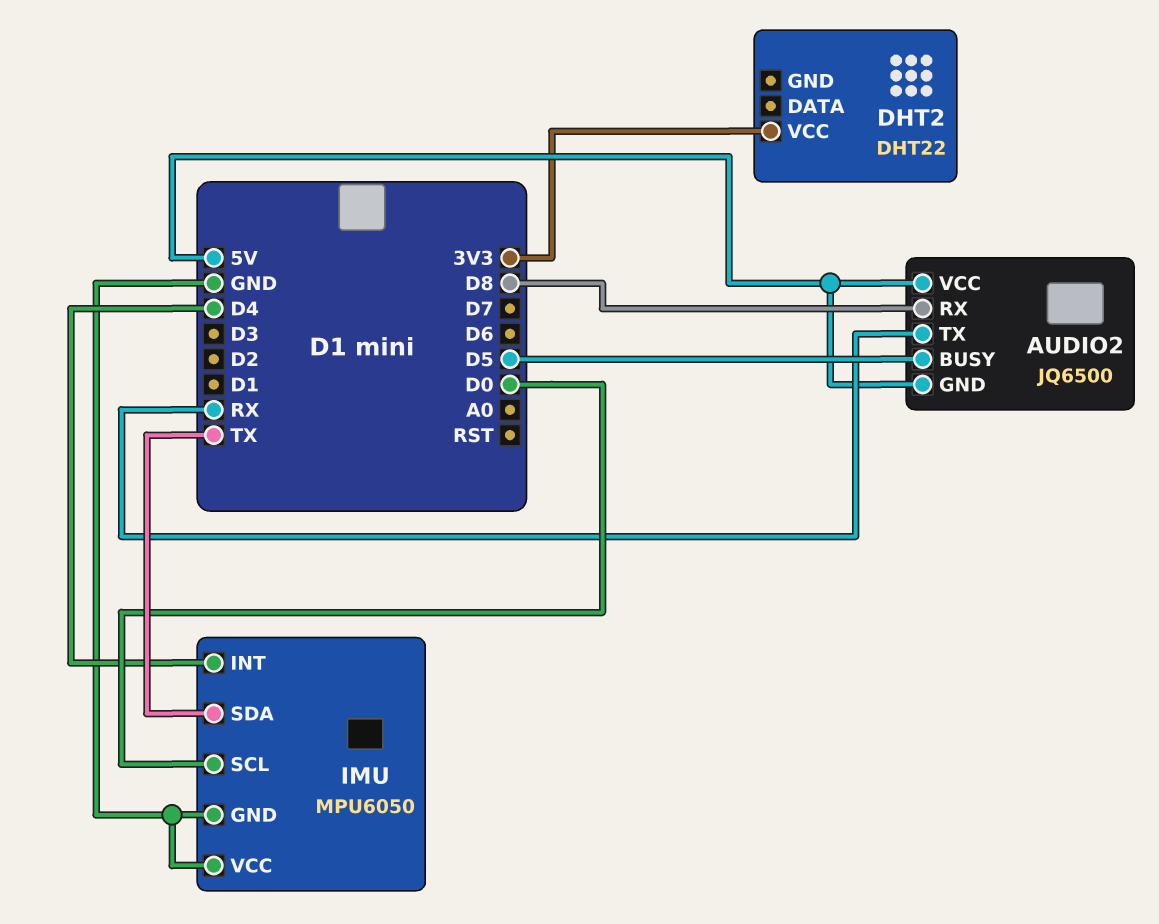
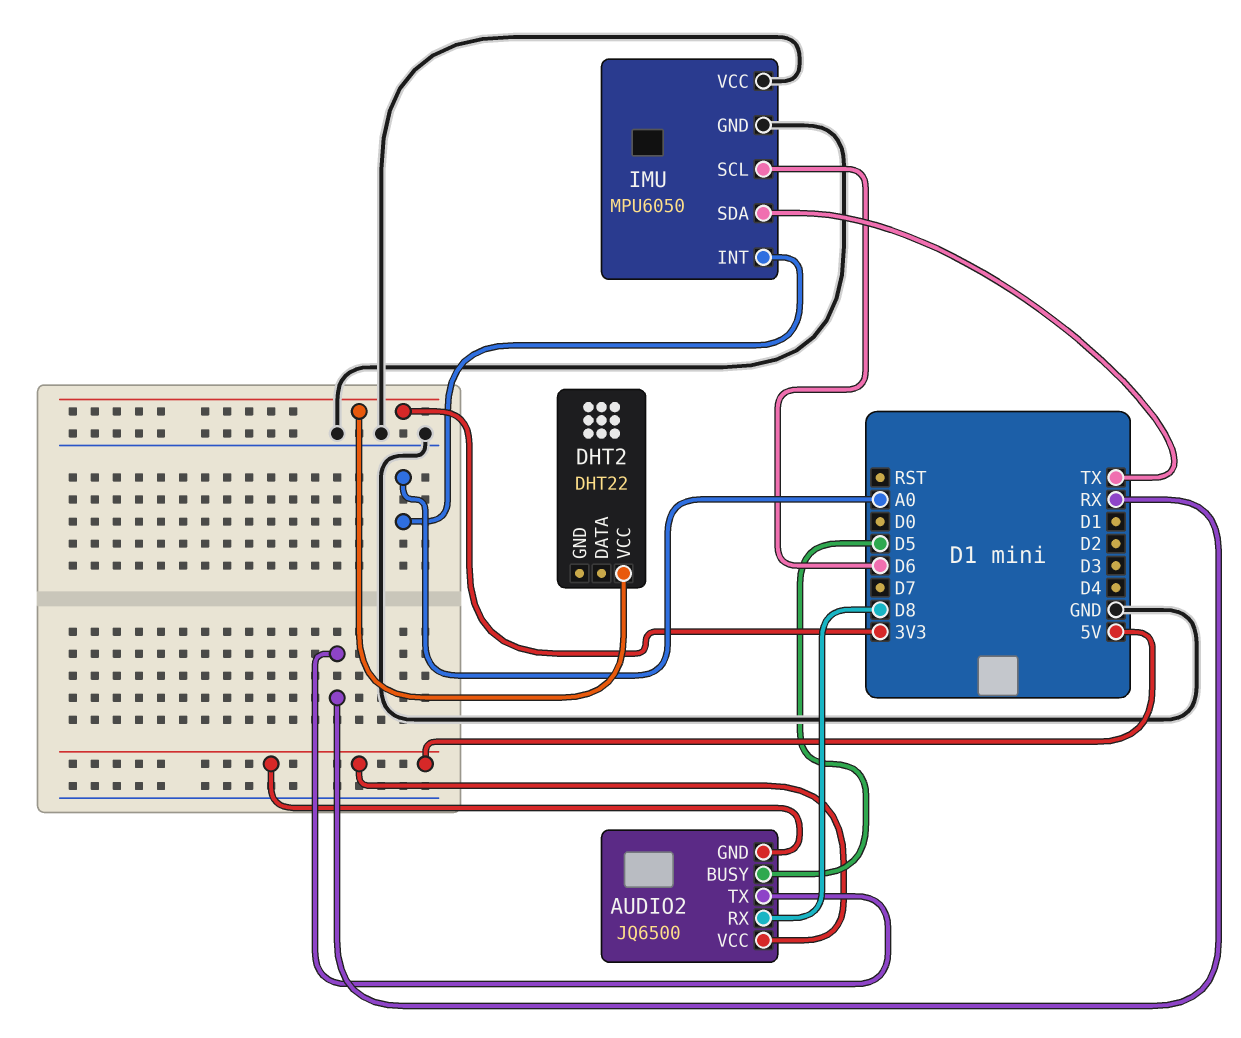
IMU pin INT: D4 -> A0
IMU pin SCL: D0 -> D6

